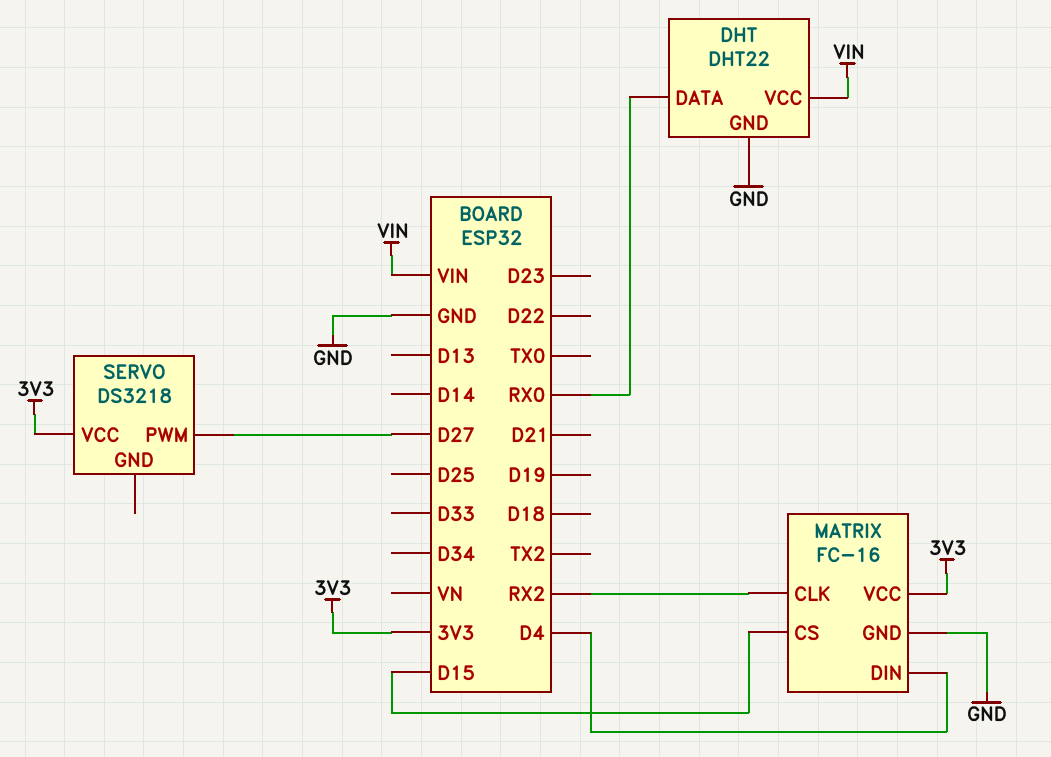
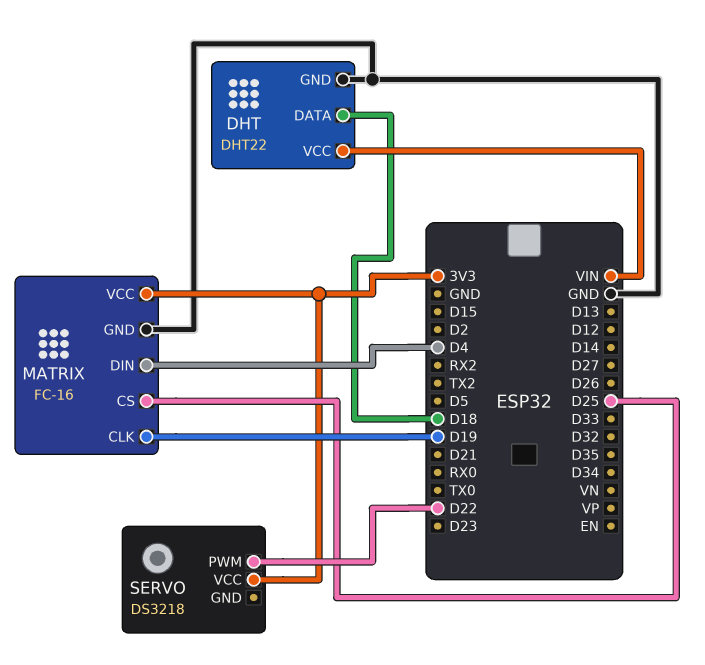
DHT pin DATA: RX0 -> D18
MATRIX pin CLK: RX2 -> D19
MATRIX pin CS: D15 -> D25
SERVO pin PWM: D27 -> D22

